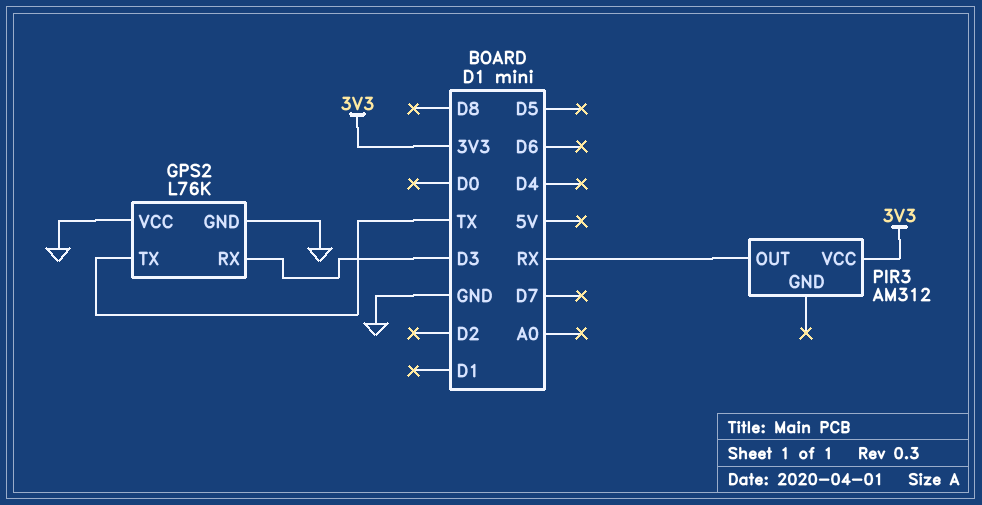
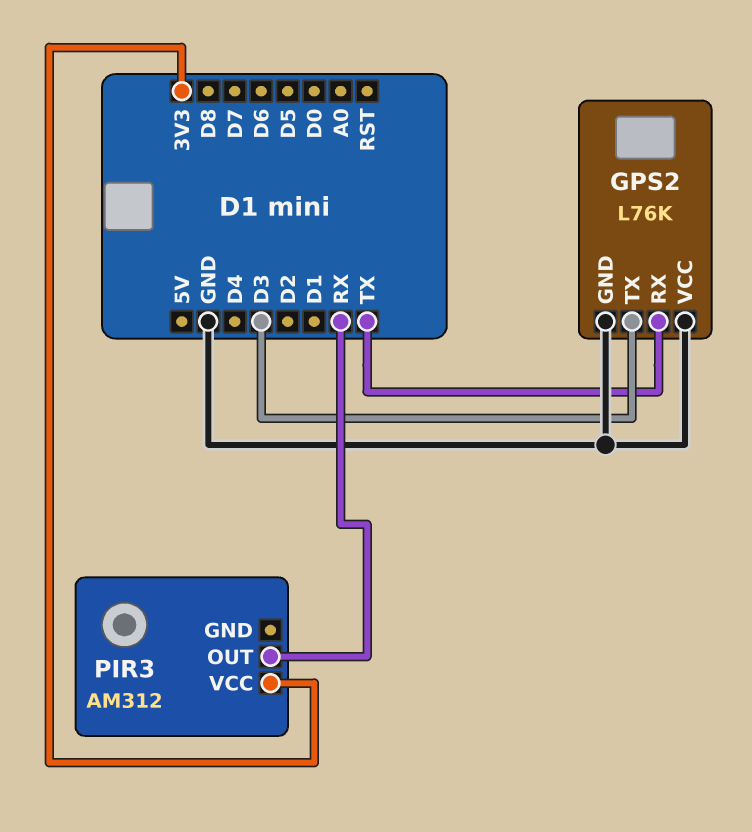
GPS2 pin RX: D3 -> TX
GPS2 pin TX: TX -> D3

